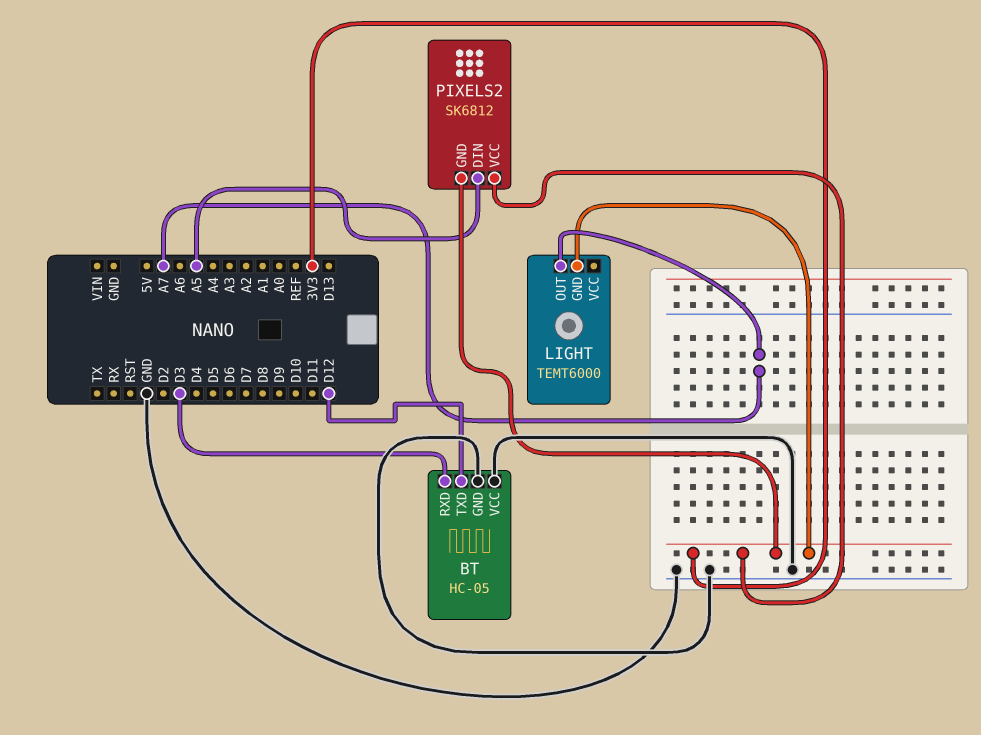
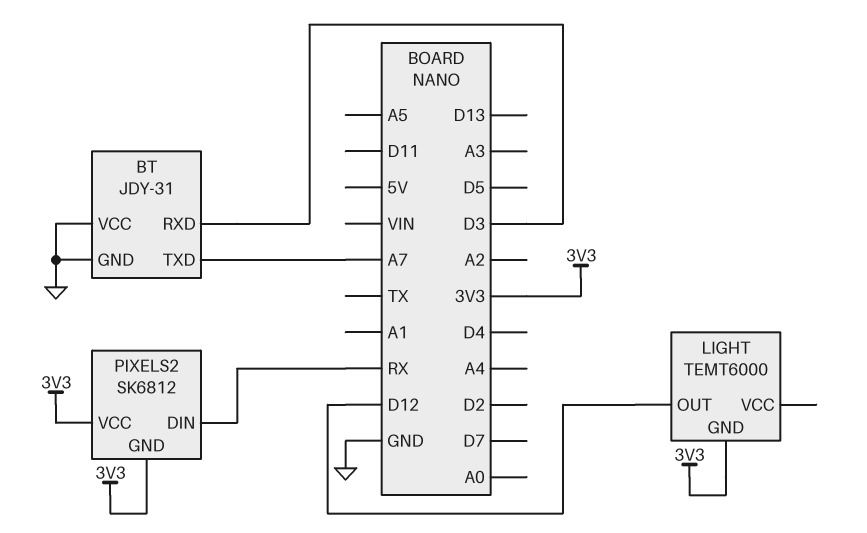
BT: HC-05 -> JDY-31
BT pin TXD: D12 -> A7
LIGHT pin OUT: A7 -> D12
PIXELS2 pin DIN: A5 -> RX

